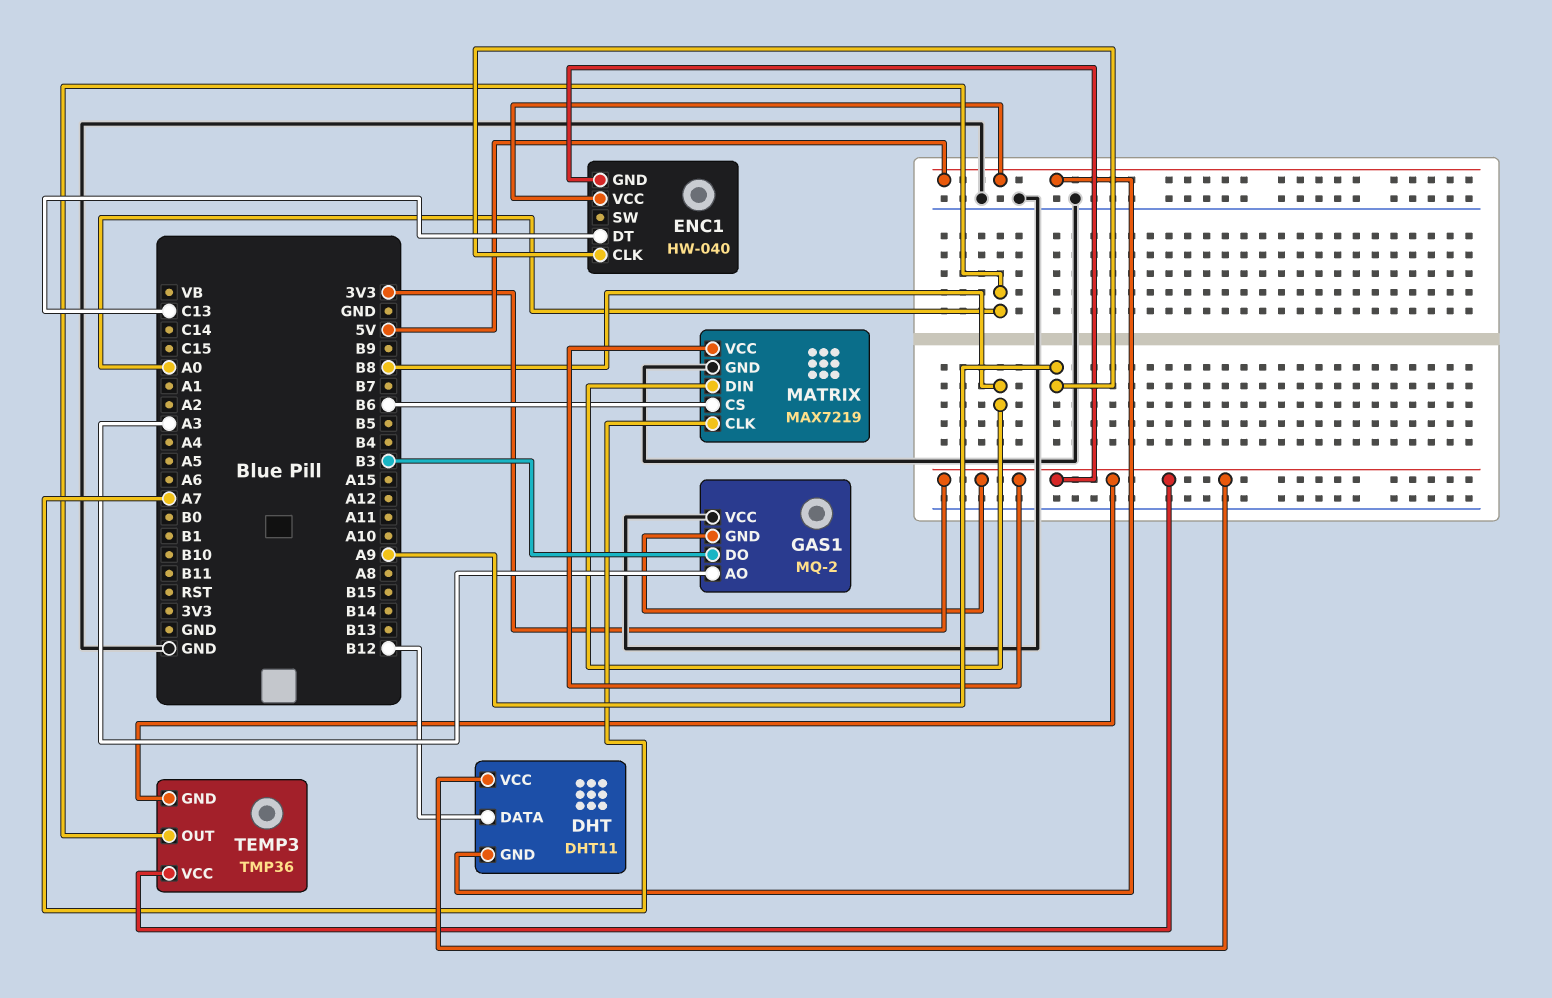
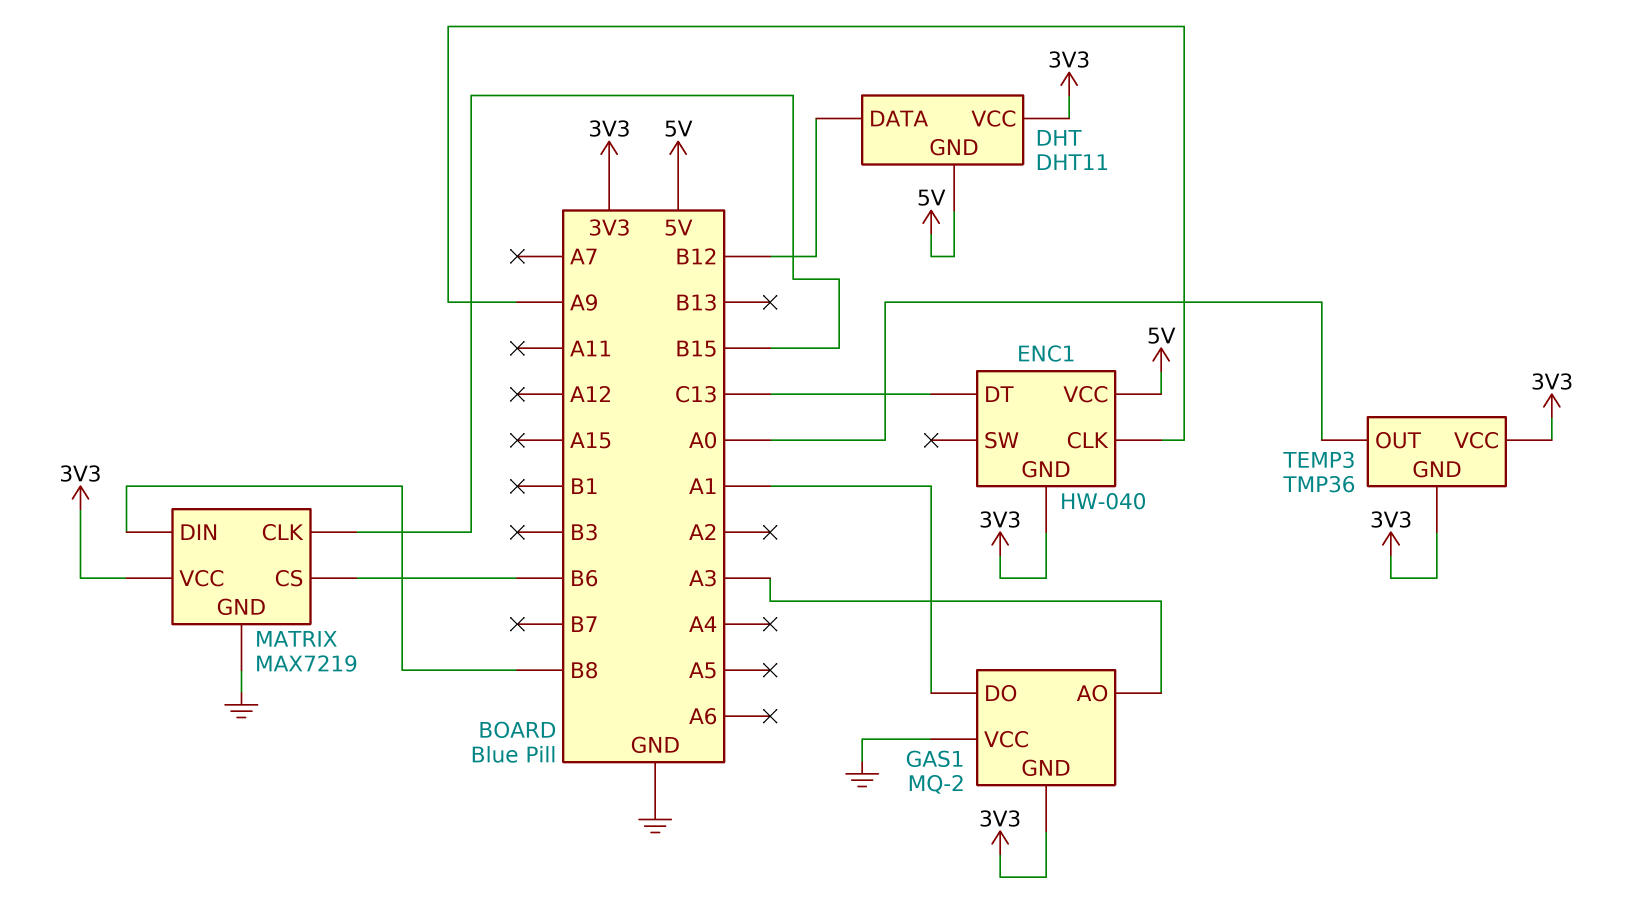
GAS1 pin DO: B3 -> A1
MATRIX pin CLK: A7 -> B15

